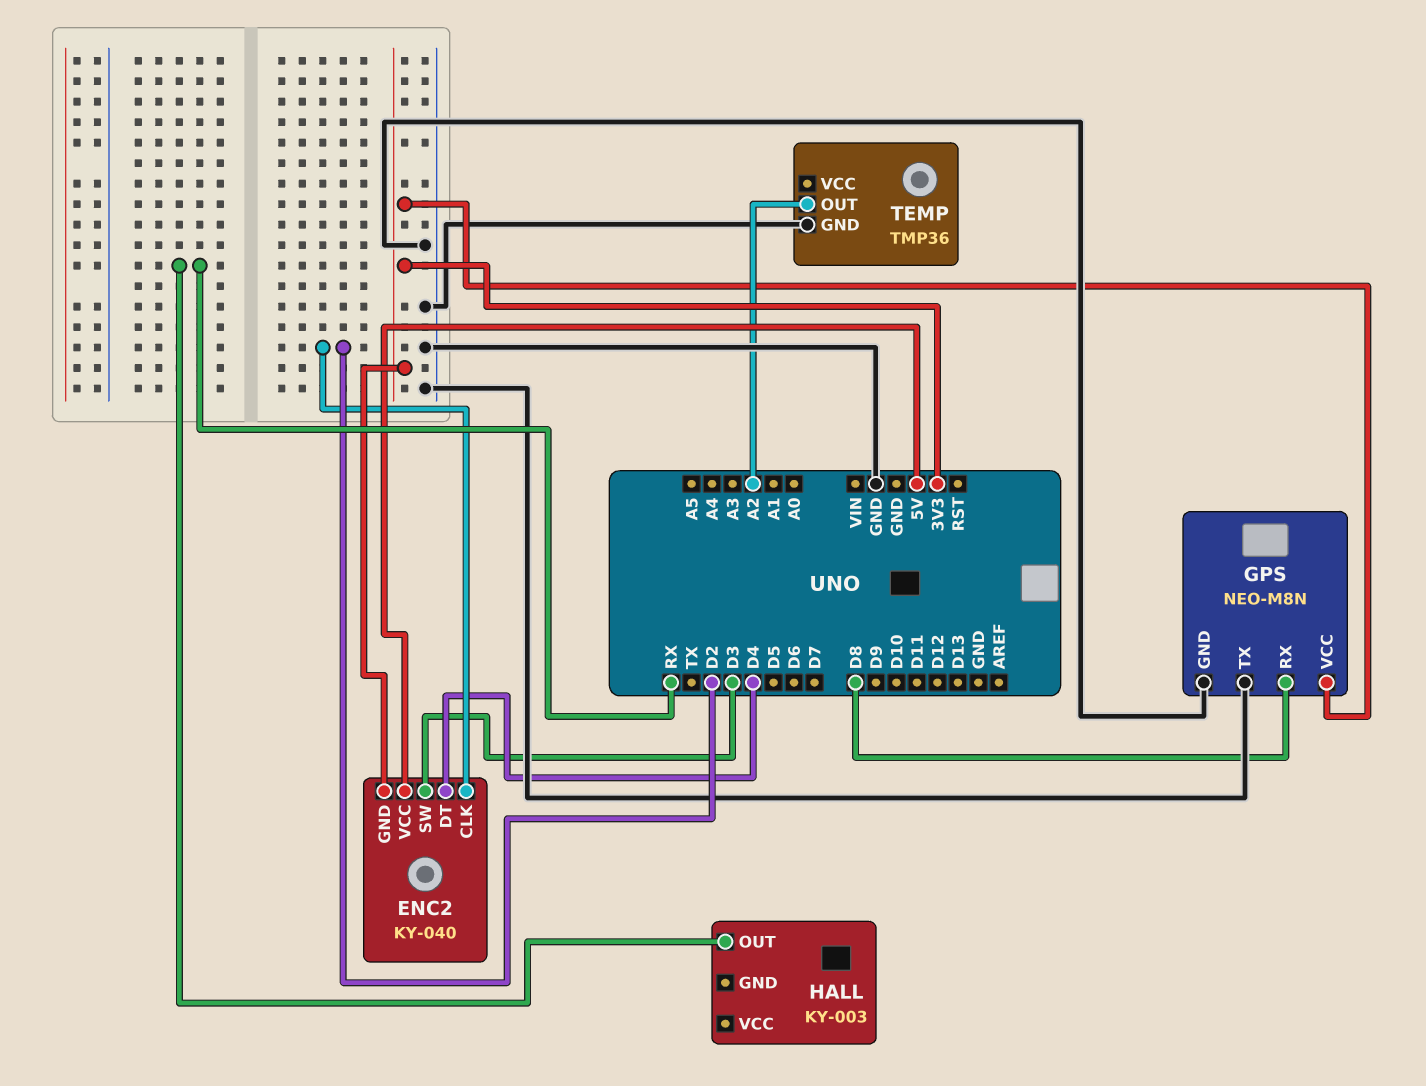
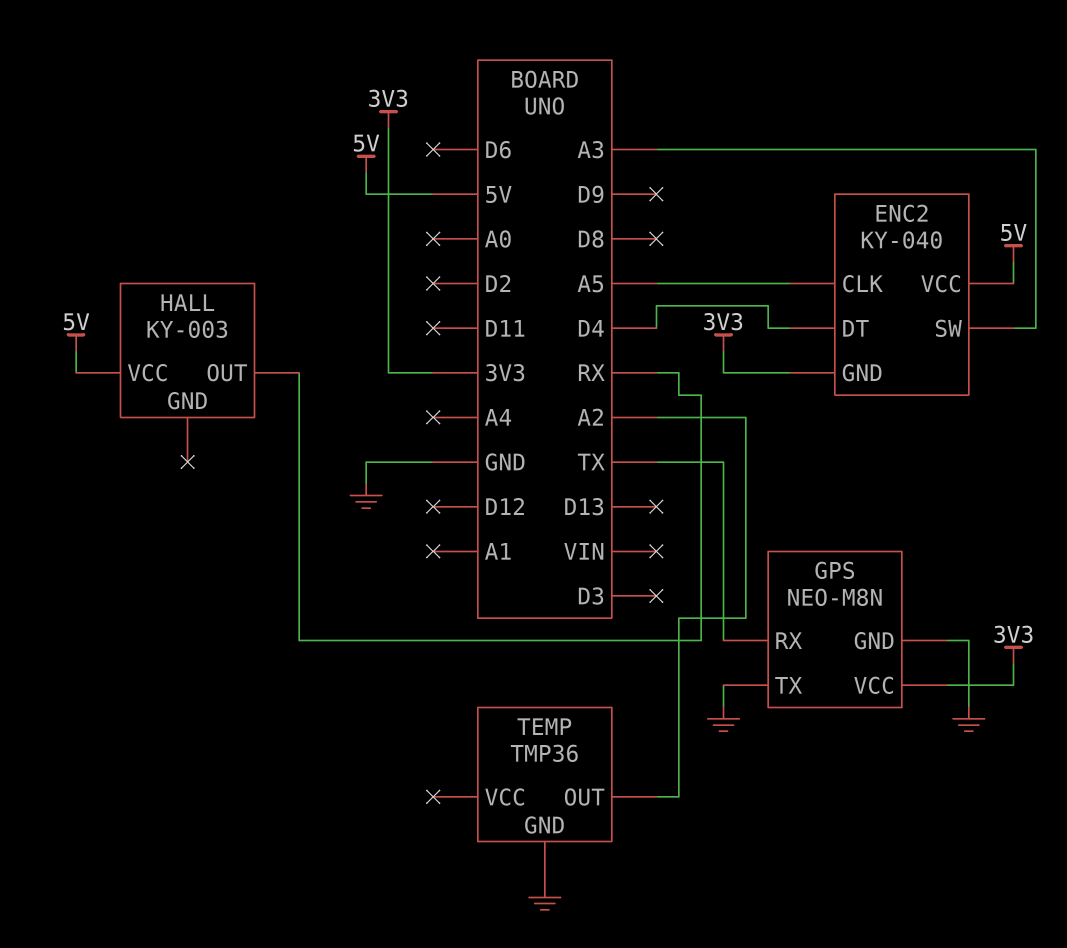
ENC2 pin CLK: D2 -> A5
ENC2 pin SW: D3 -> A3
GPS pin RX: D8 -> TX
HALL pin VCC: none -> 5V

